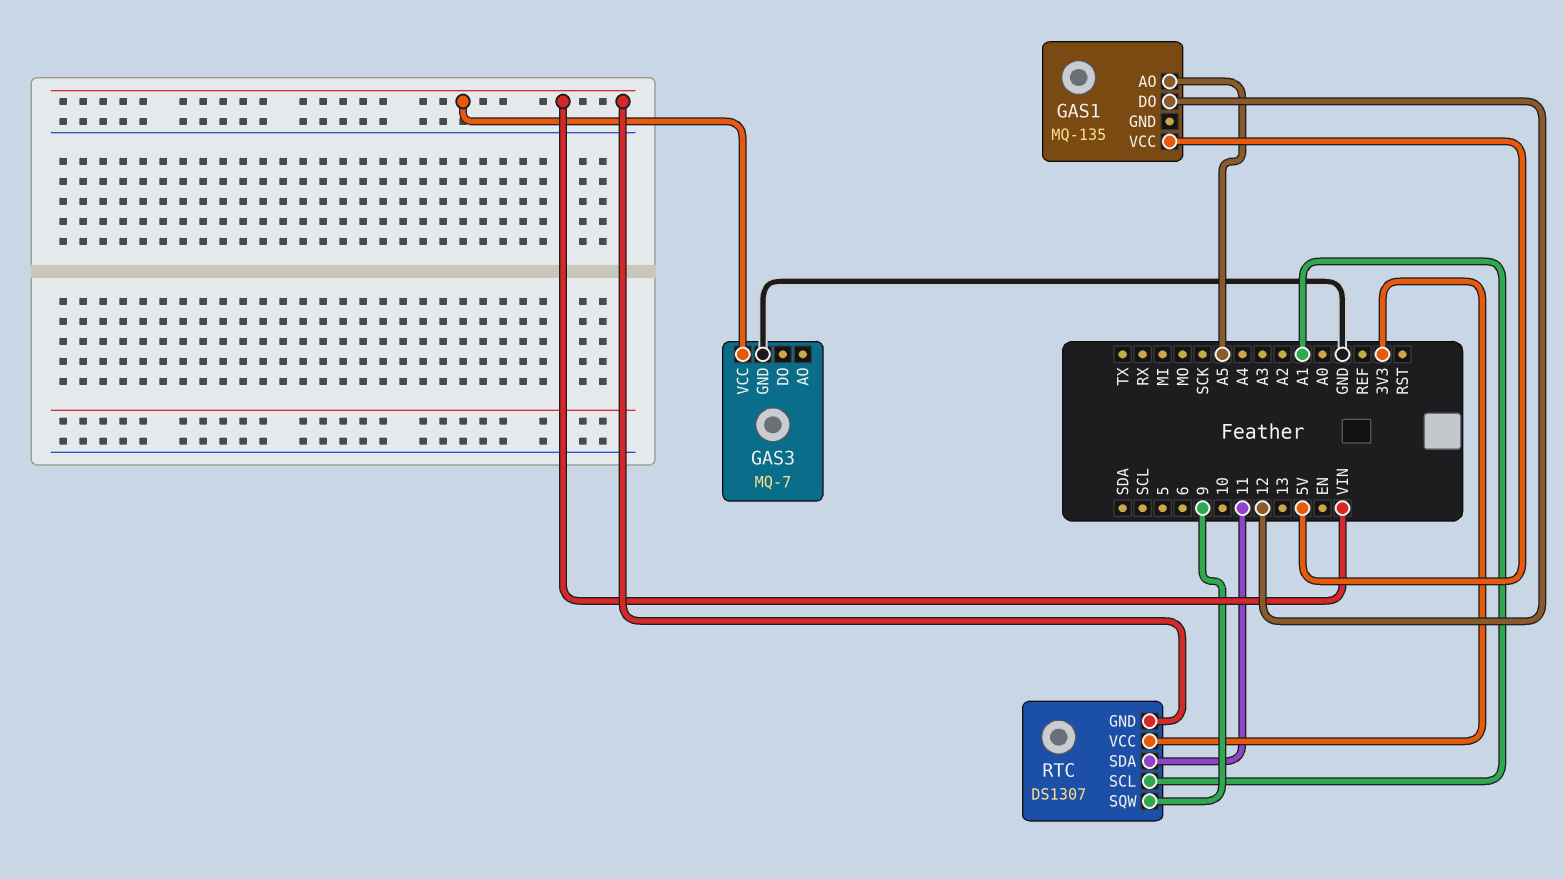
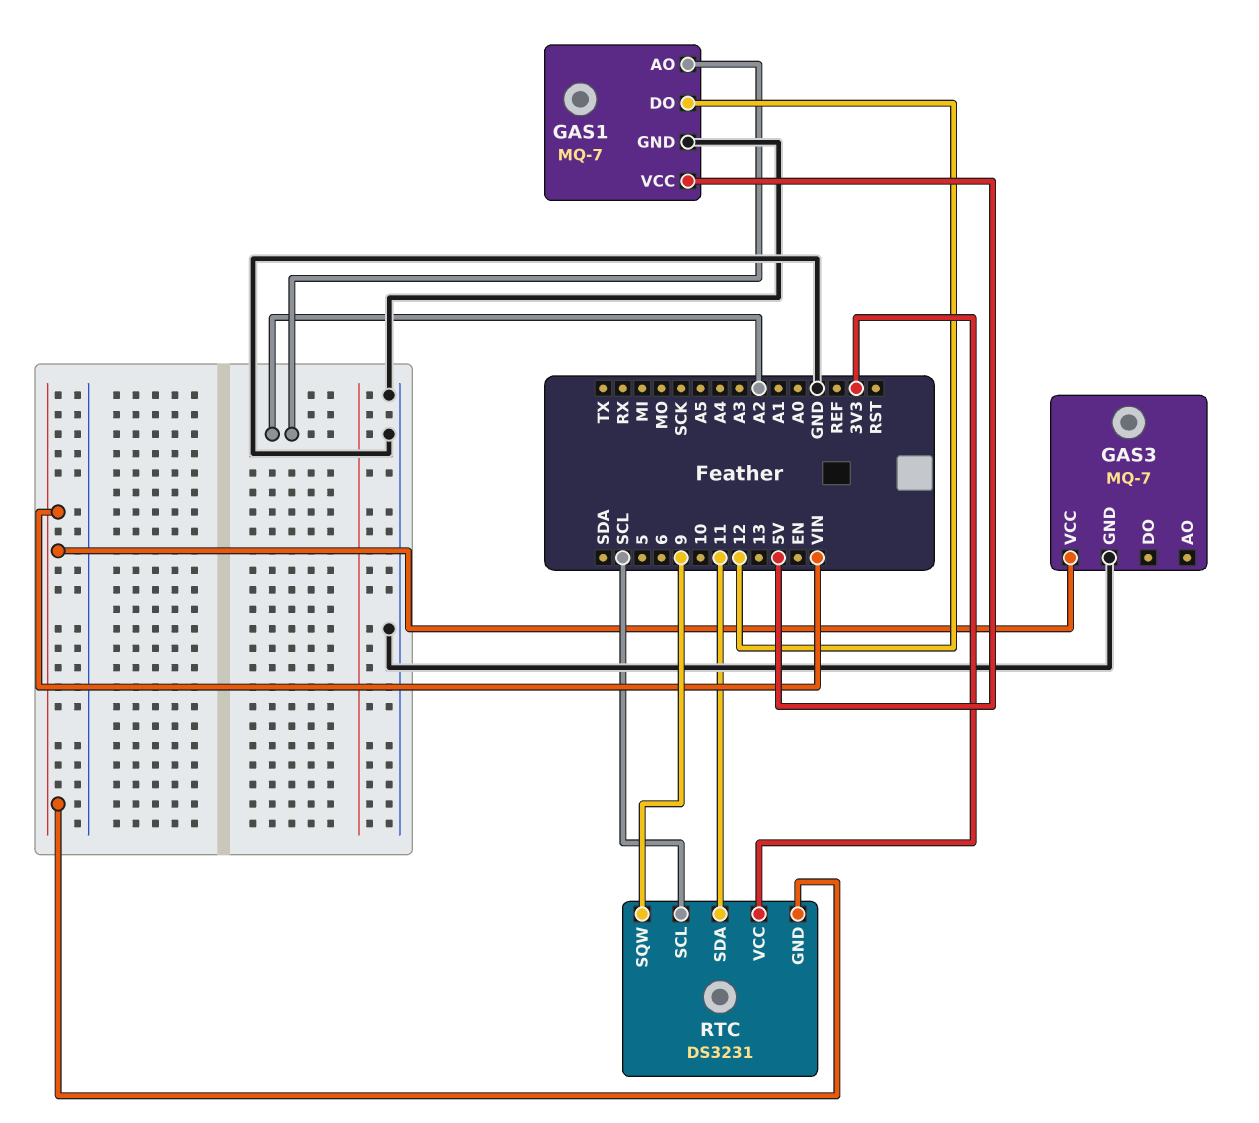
GAS1: MQ-135 -> MQ-7
GAS1 pin AO: A5 -> A2
GAS1 pin GND: none -> GND
RTC: DS1307 -> DS3231
RTC pin SCL: A1 -> SCL

